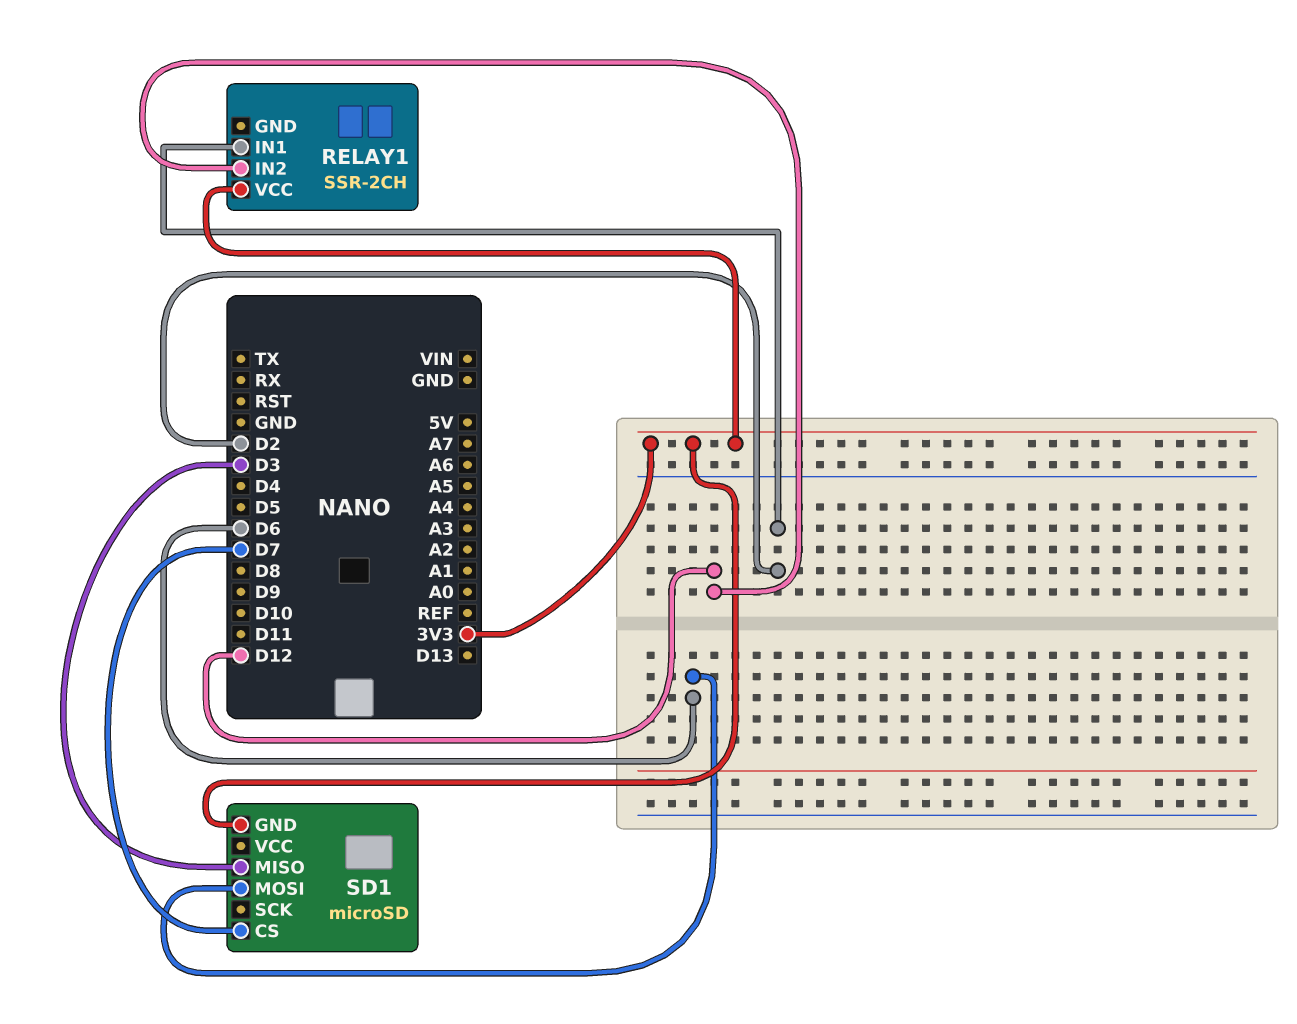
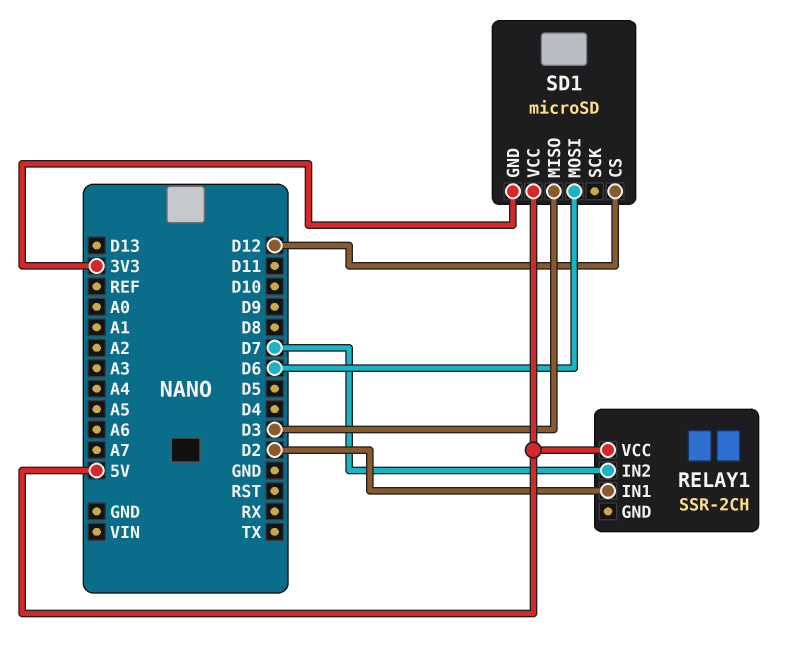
RELAY1 pin IN2: D12 -> D7
RELAY1 pin VCC: 3V3 -> 5V
SD1 pin CS: D7 -> D12
SD1 pin VCC: none -> 5V

